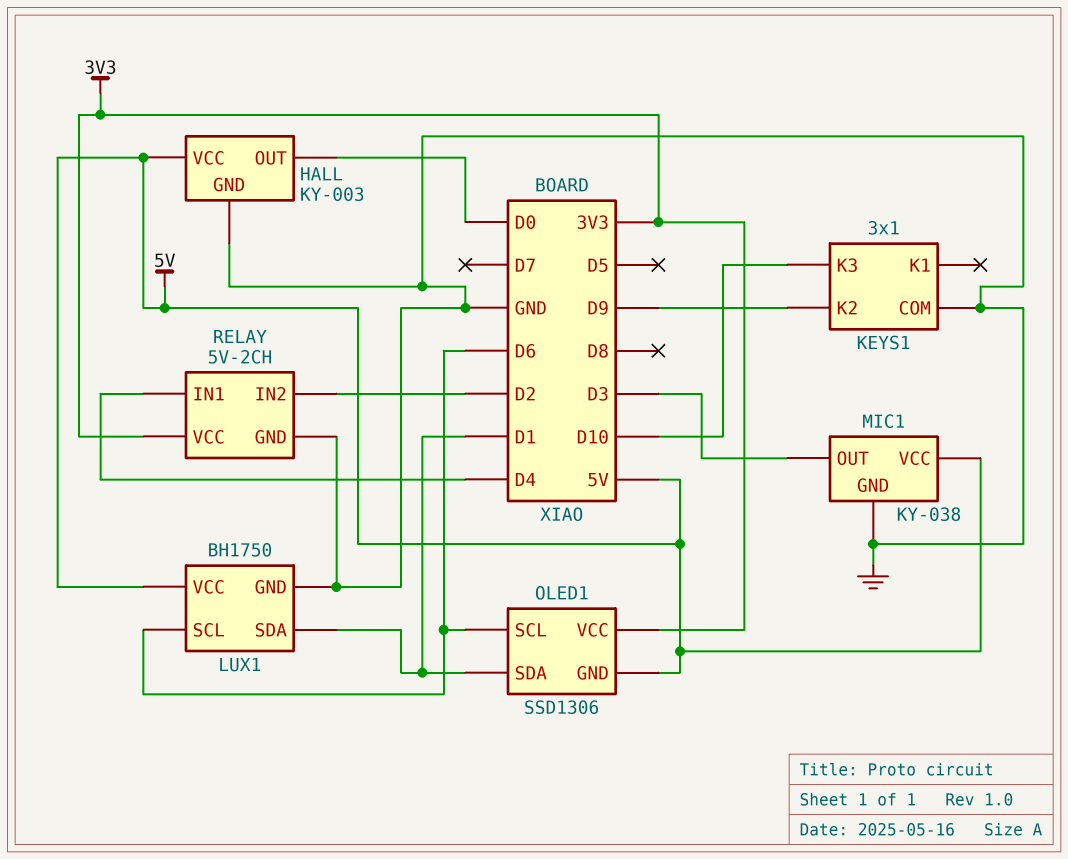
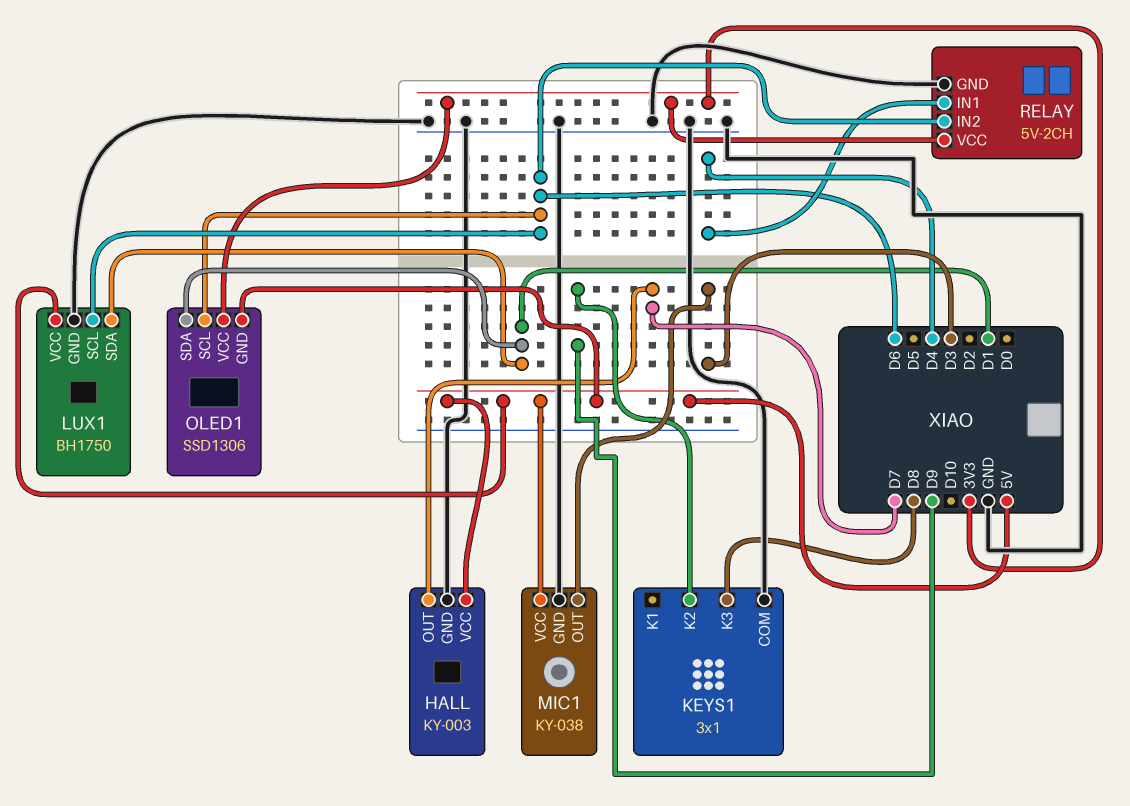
HALL pin OUT: D0 -> D7
KEYS1 pin K3: D10 -> D8
RELAY pin IN2: D2 -> D6

